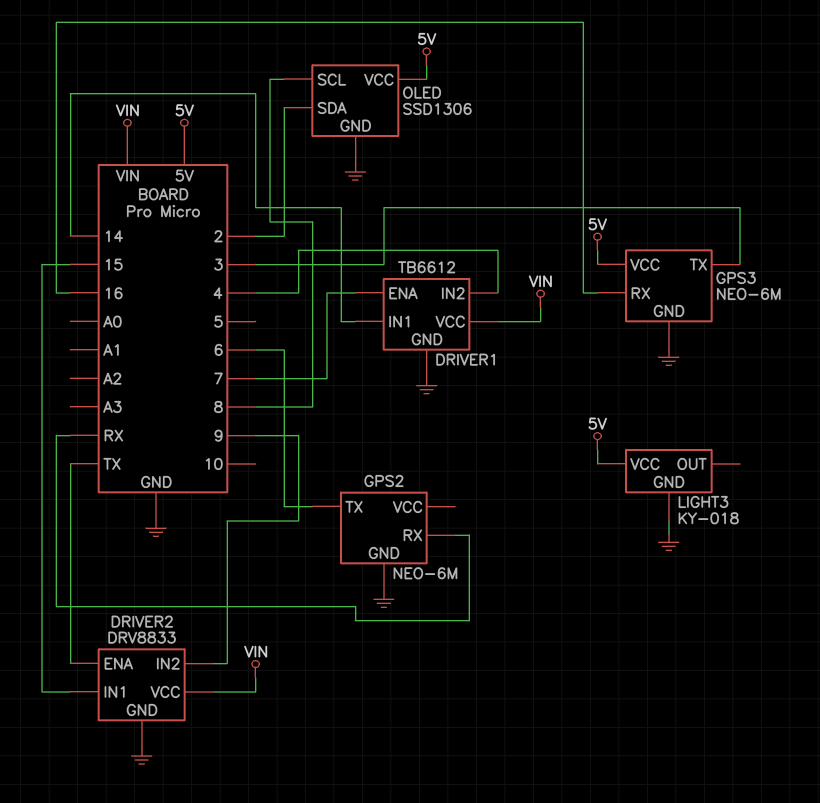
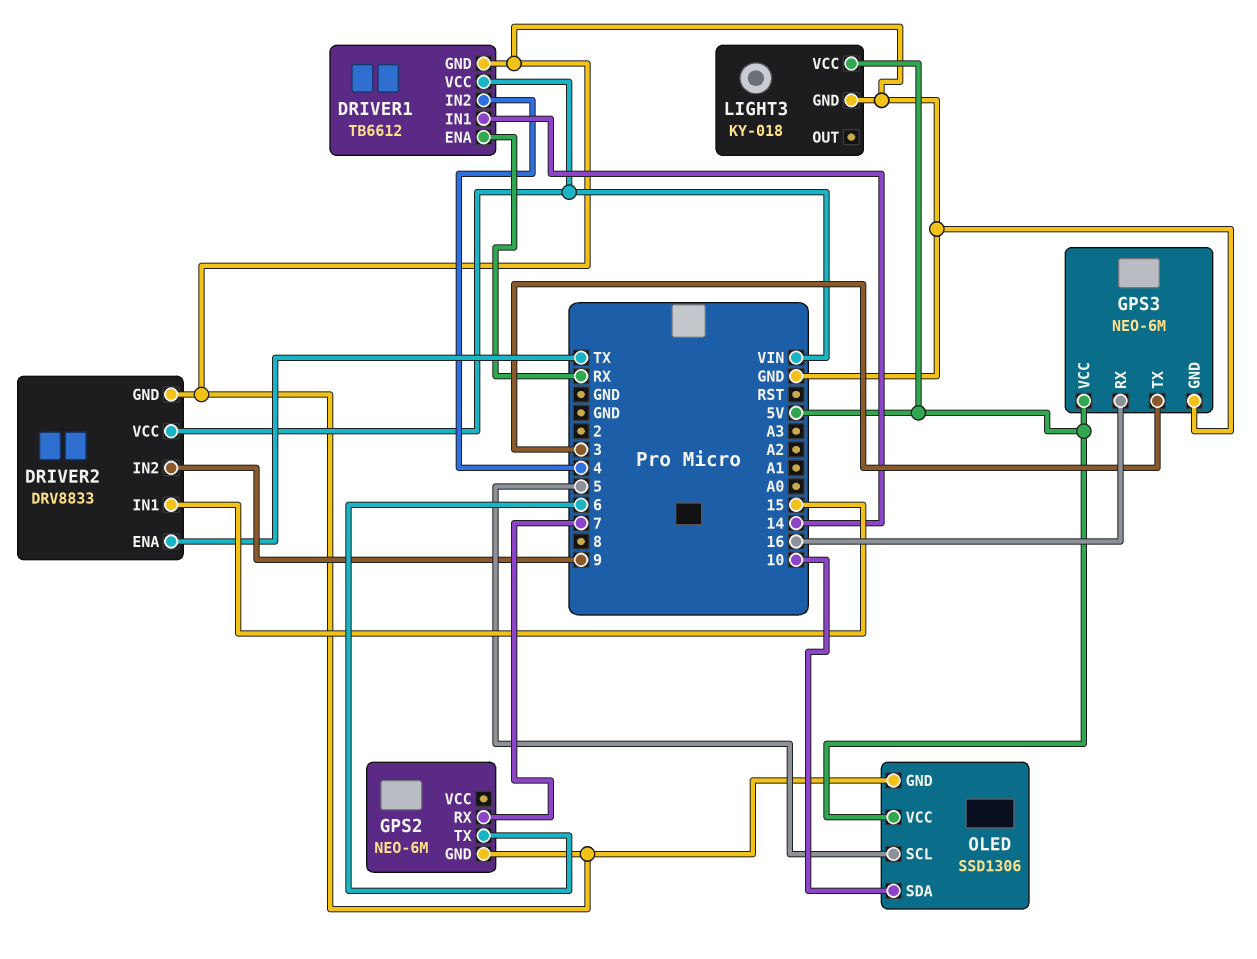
DRIVER1 pin ENA: 7 -> RX
GPS2 pin RX: RX -> 7
OLED pin SCL: 8 -> 5
OLED pin SDA: 2 -> 10

